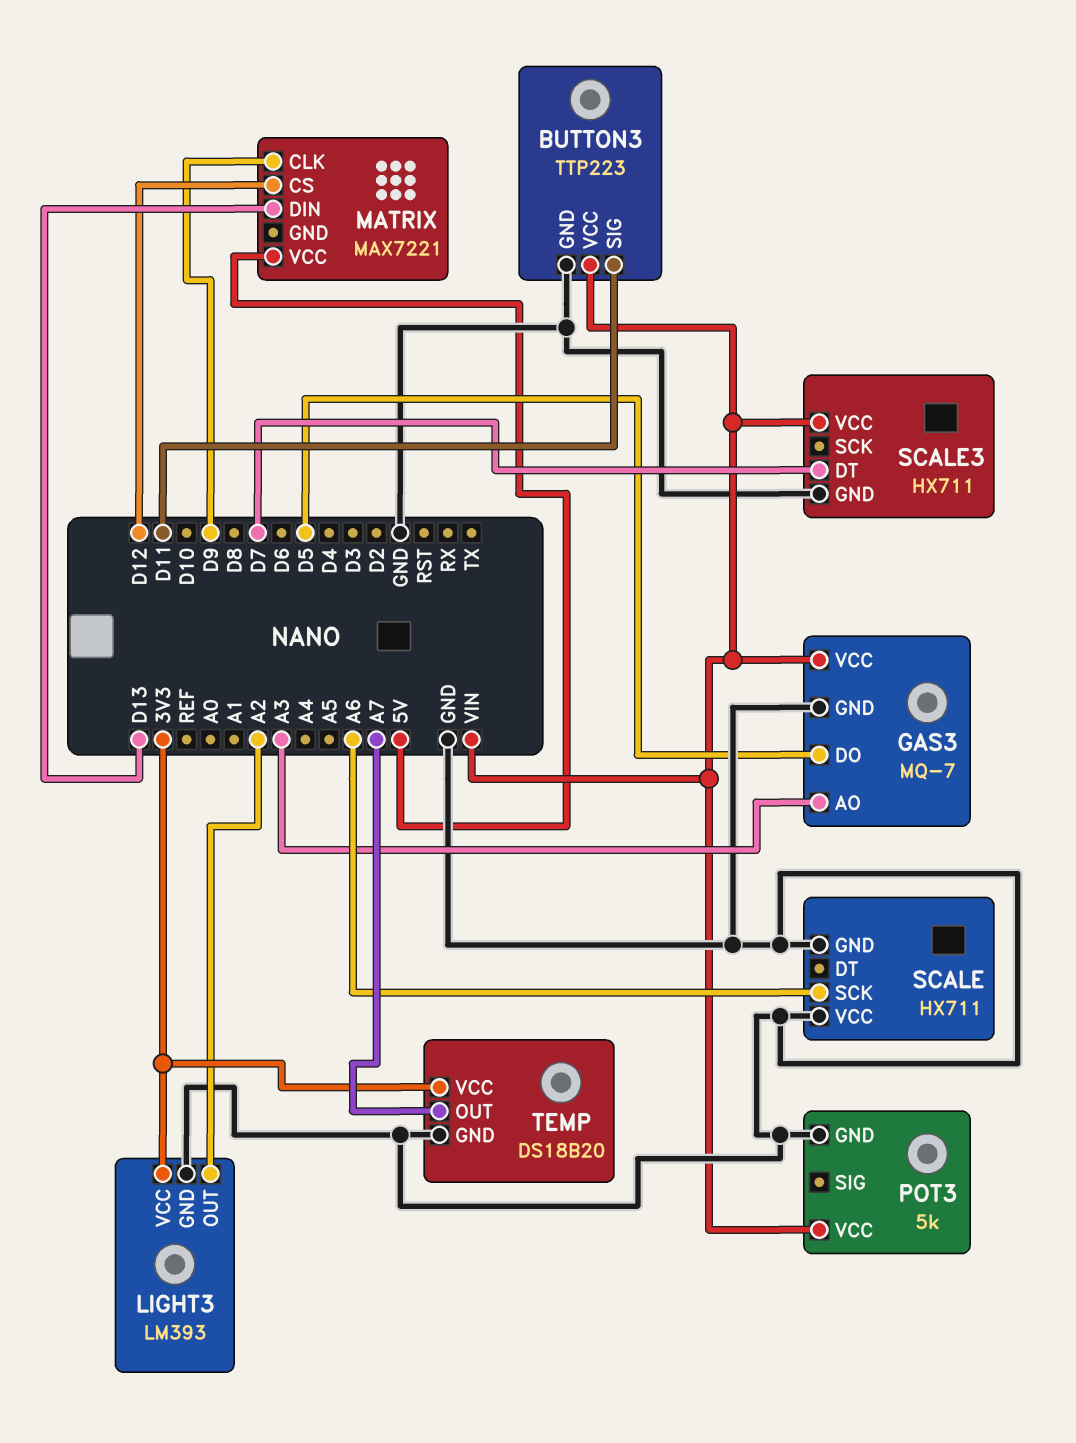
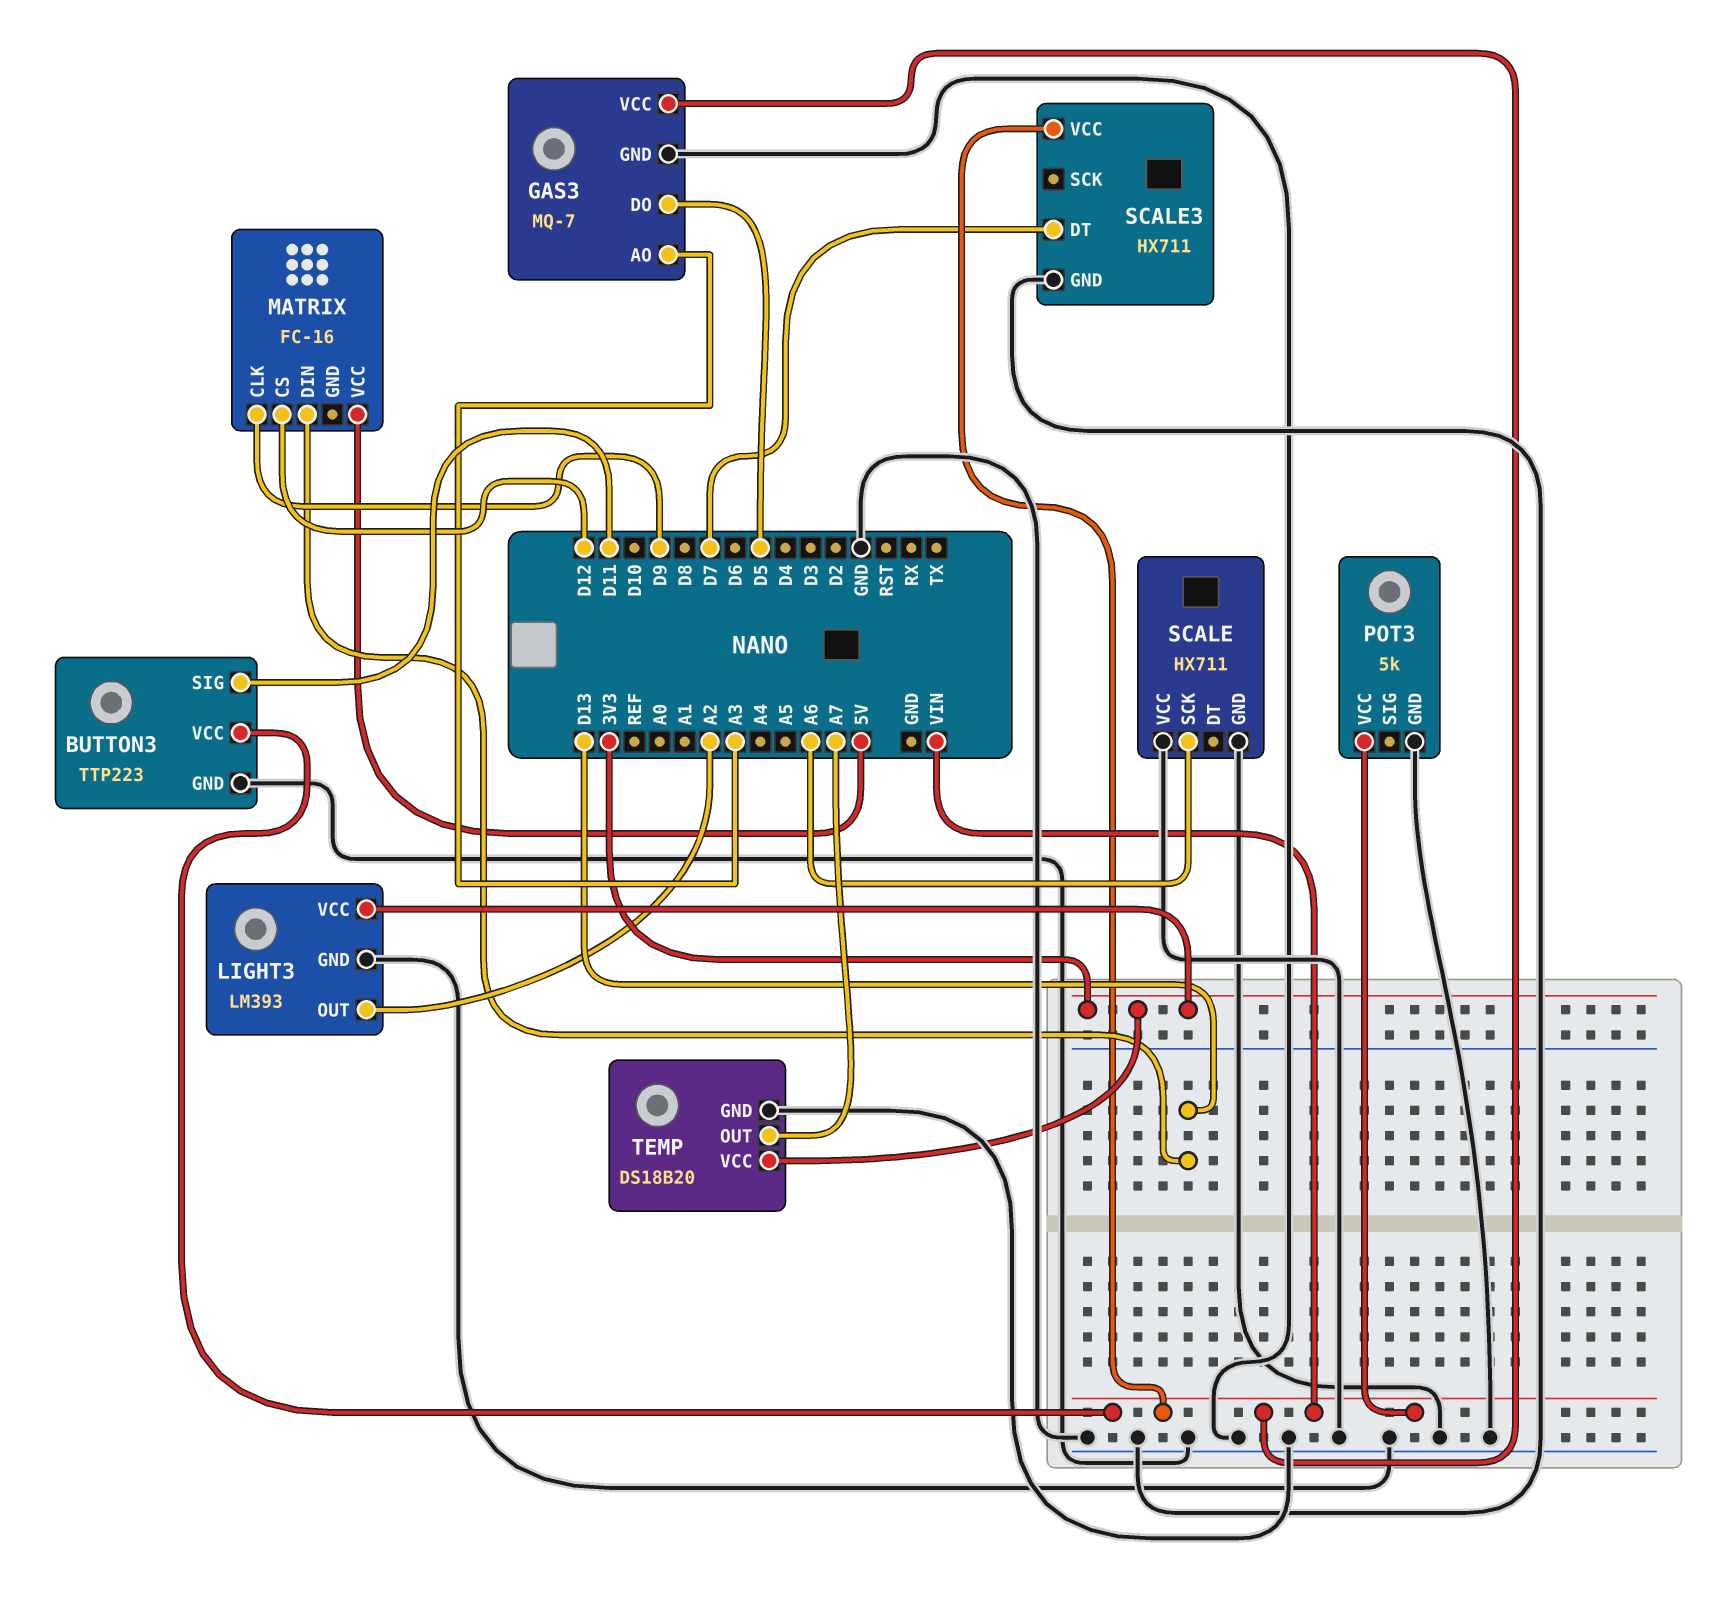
MATRIX: MAX7221 -> FC-16

